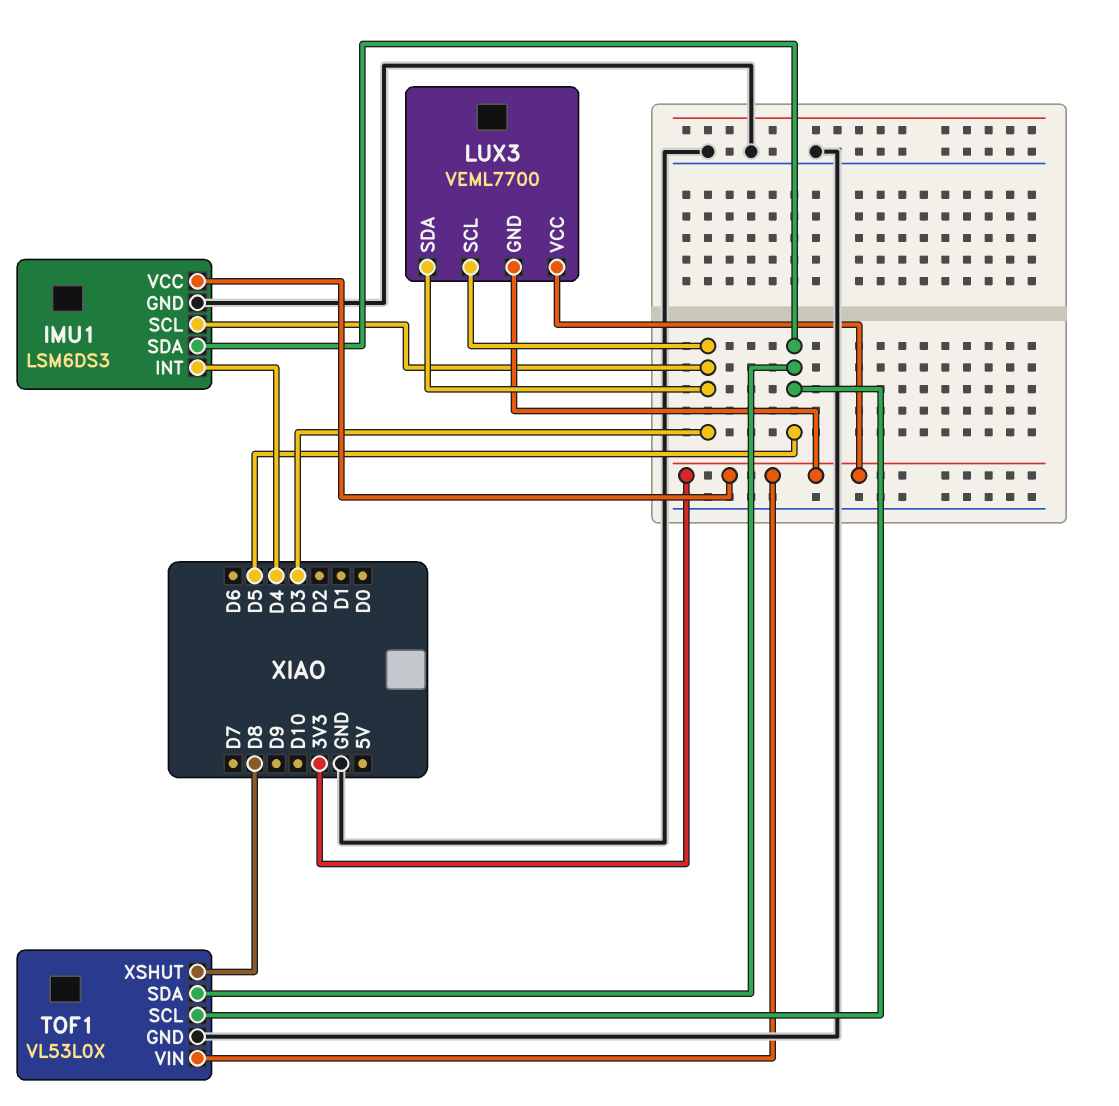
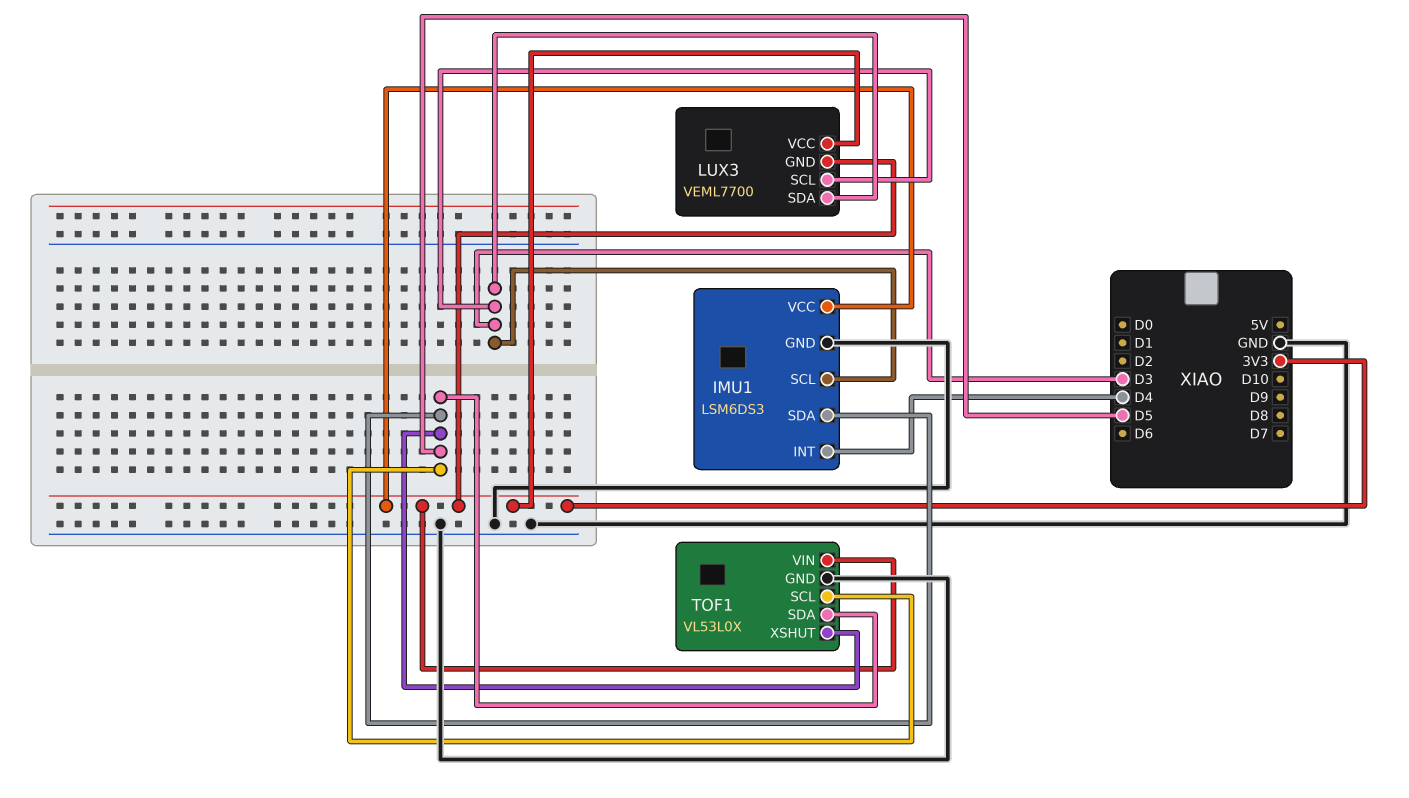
TOF1 pin XSHUT: D8 -> D5

